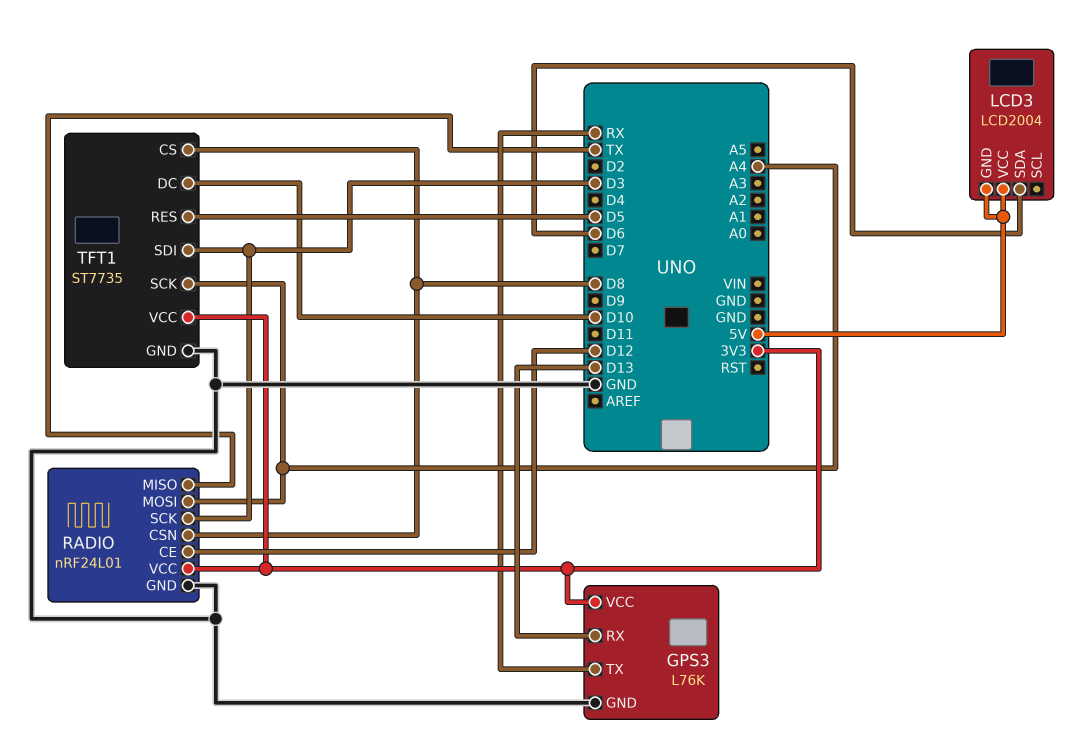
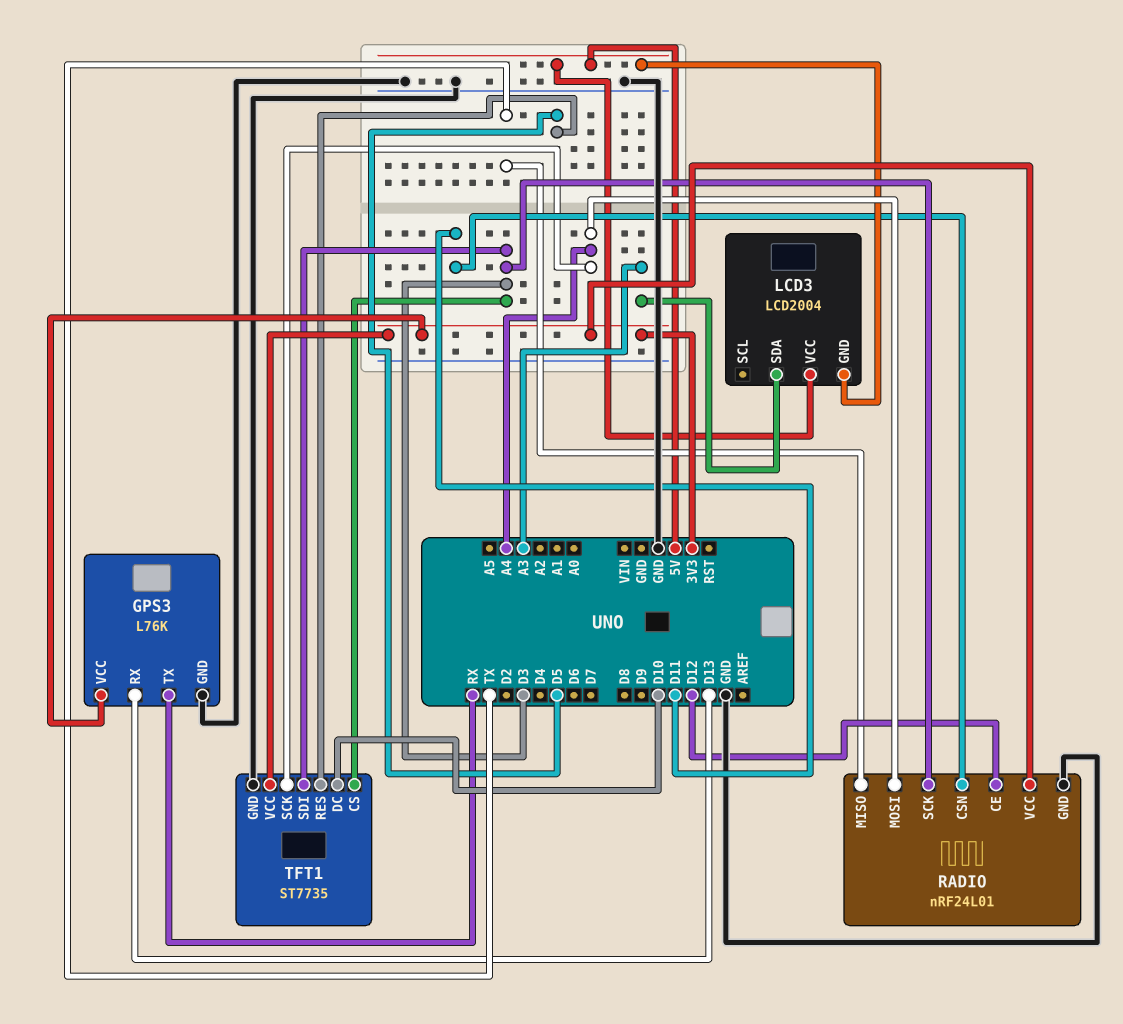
LCD3 pin SDA: D6 -> A3
RADIO pin CSN: D8 -> D11
TFT1 pin CS: D8 -> D3

